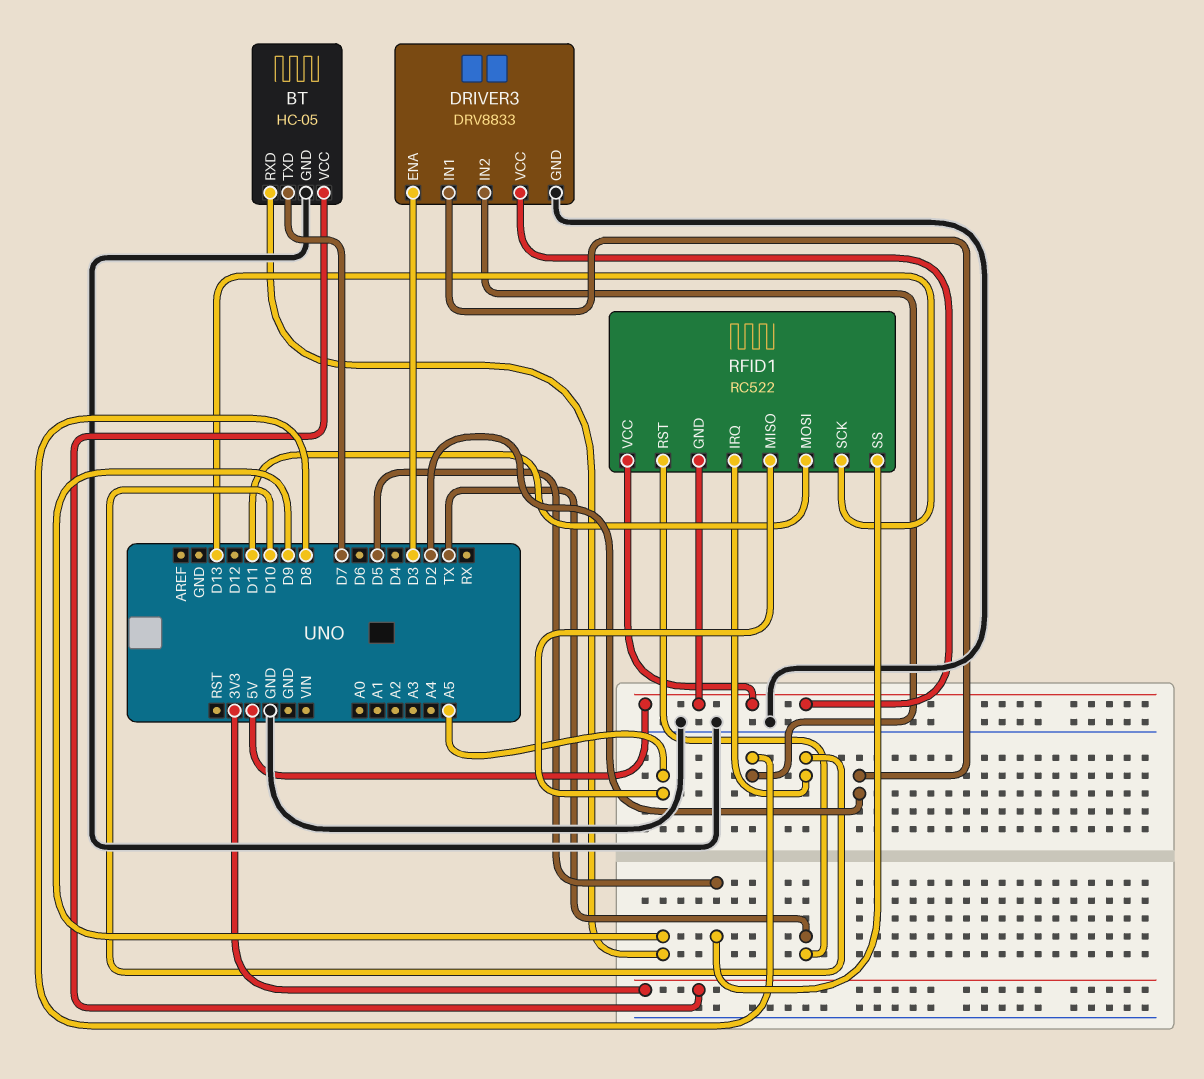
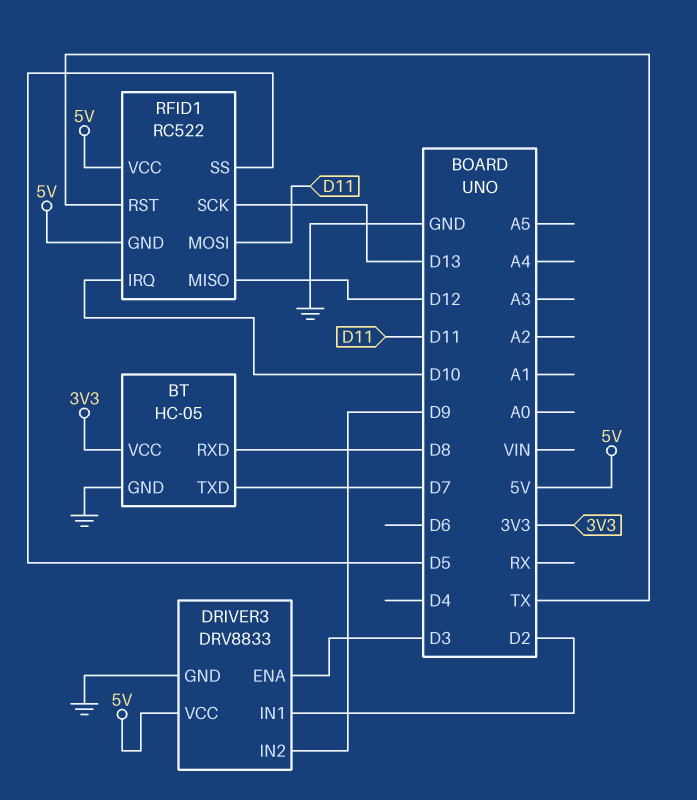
BT pin RXD: D9 -> D8
DRIVER3 pin IN2: D8 -> D9
RFID1 pin MISO: A5 -> D12

